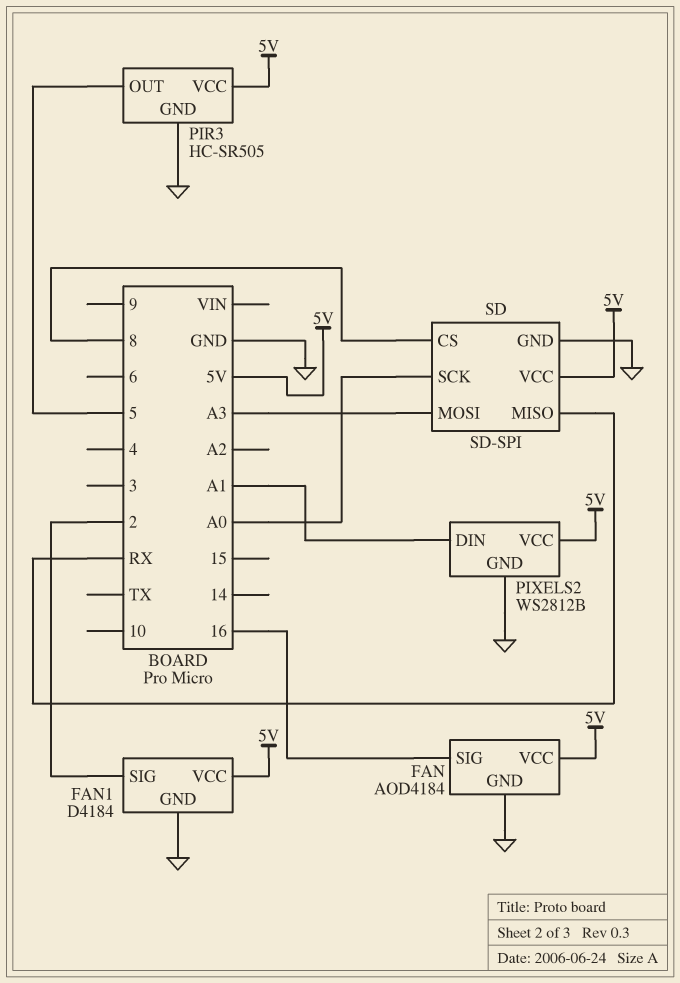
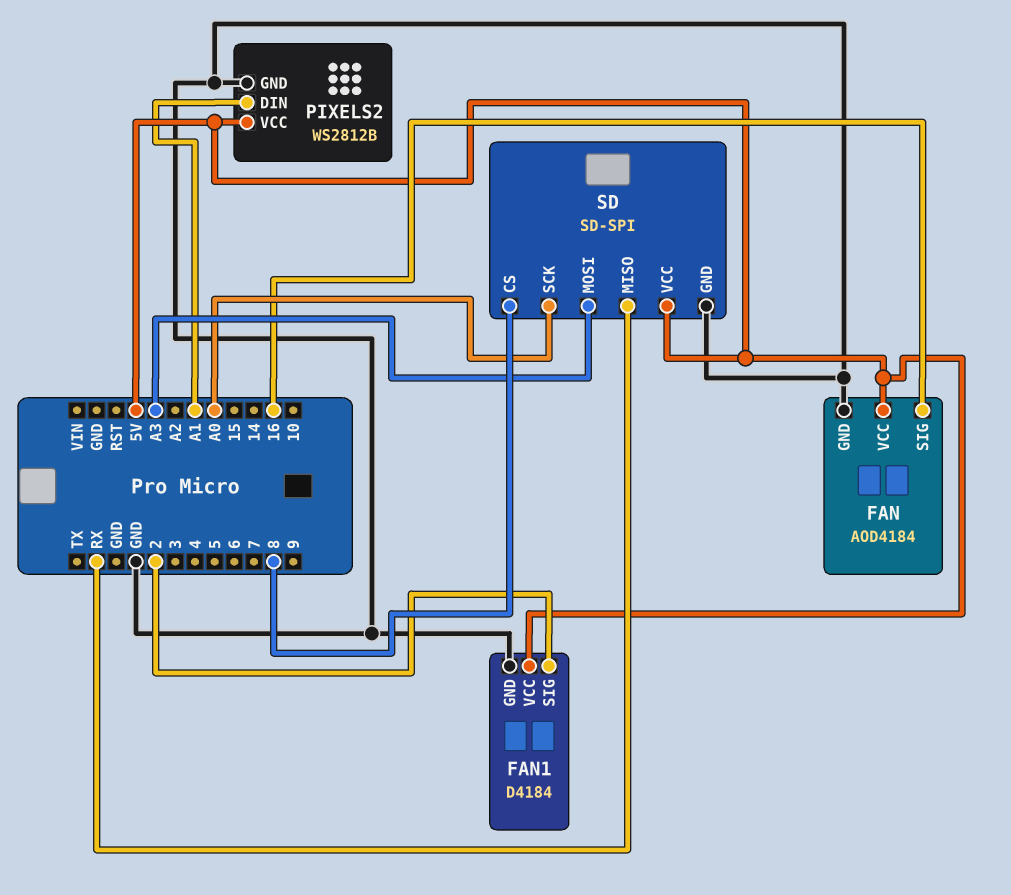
PIR3: HC-SR505 -> none
PIR3 pin GND: GND -> none
PIR3 pin OUT: 5 -> none
PIR3 pin VCC: 5V -> none

